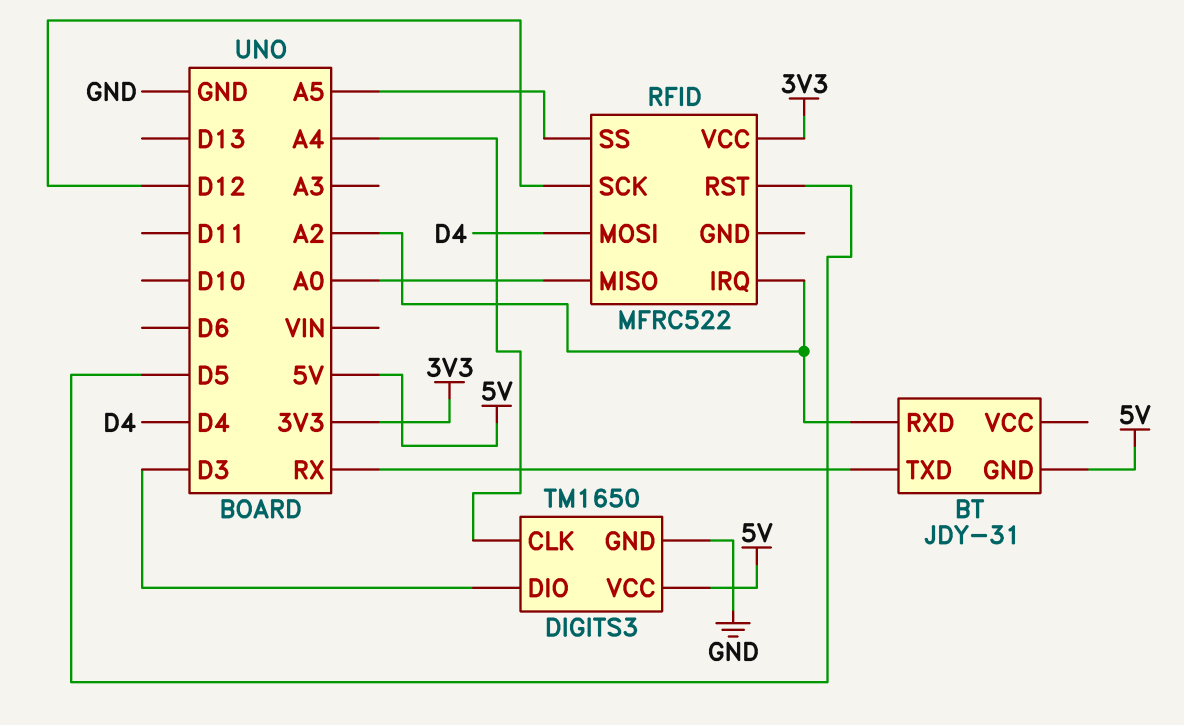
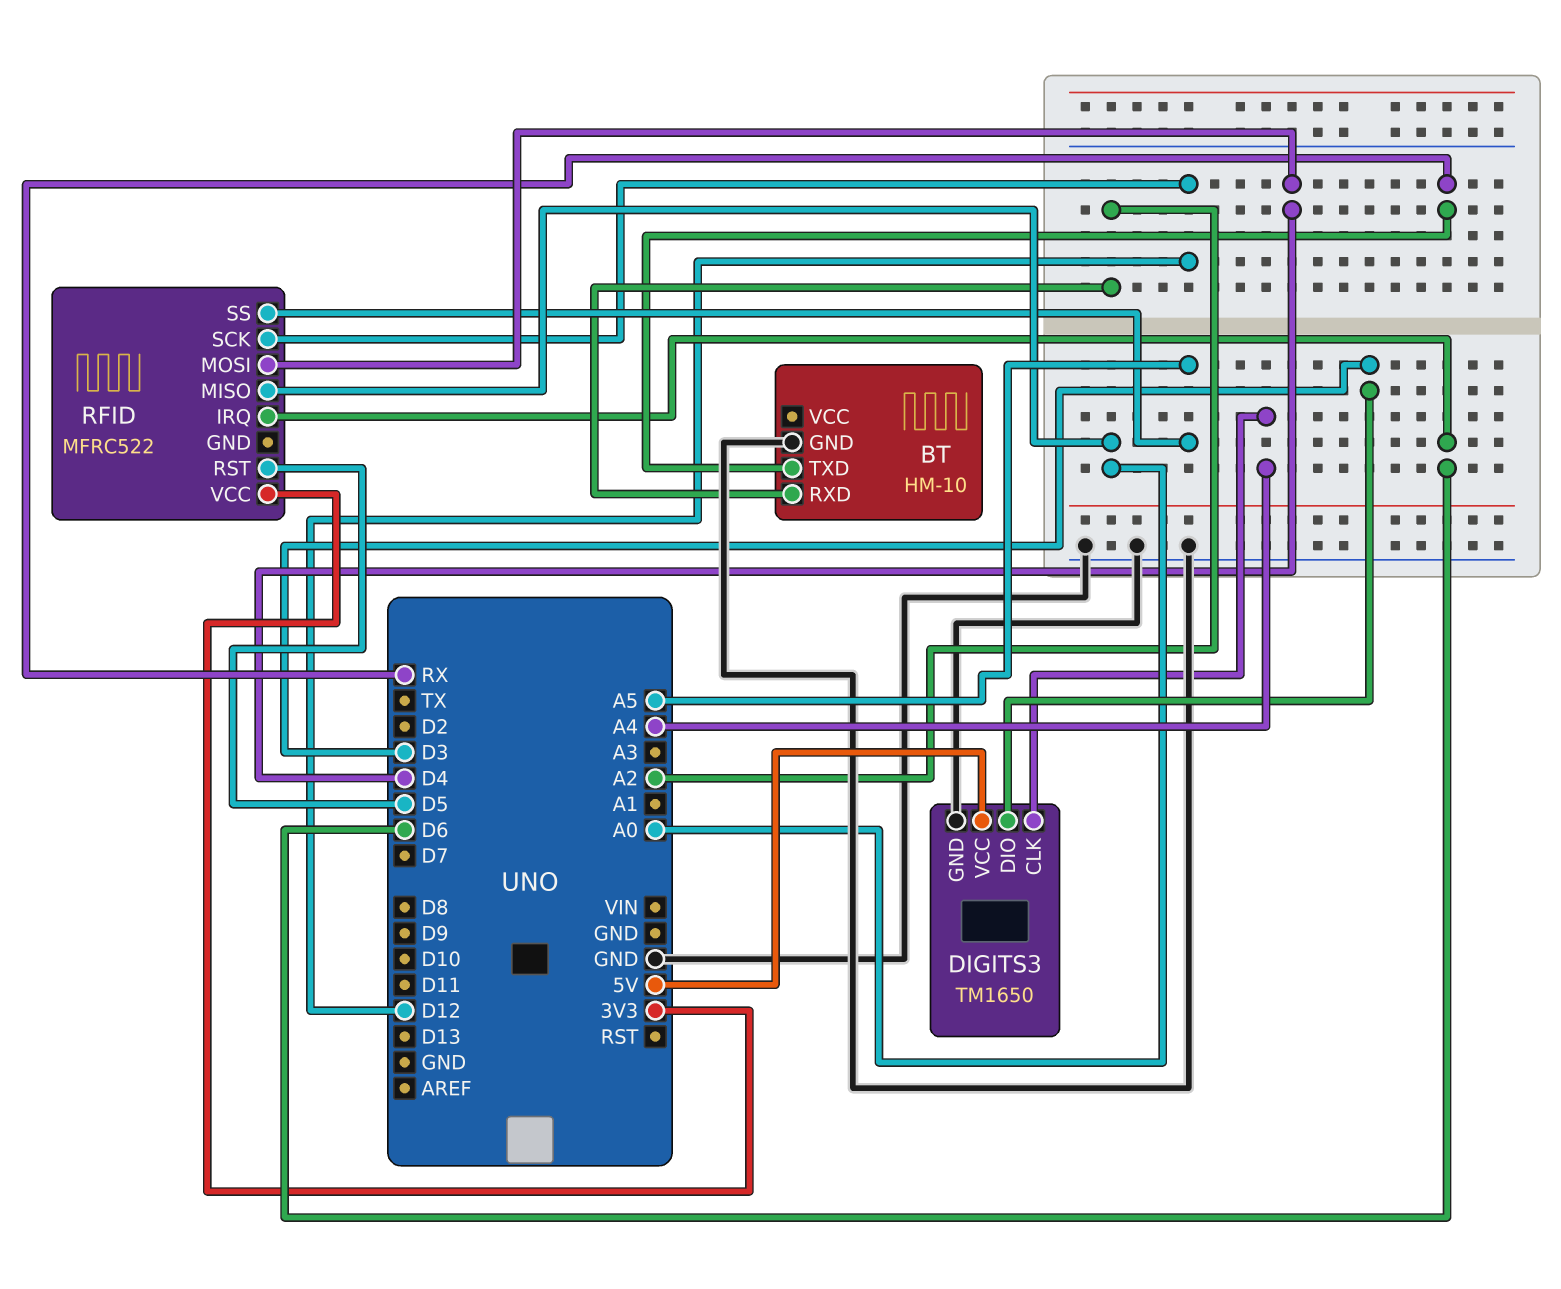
BT: JDY-31 -> HM-10
BT pin GND: 5V -> GND
RFID pin IRQ: A2 -> D6

